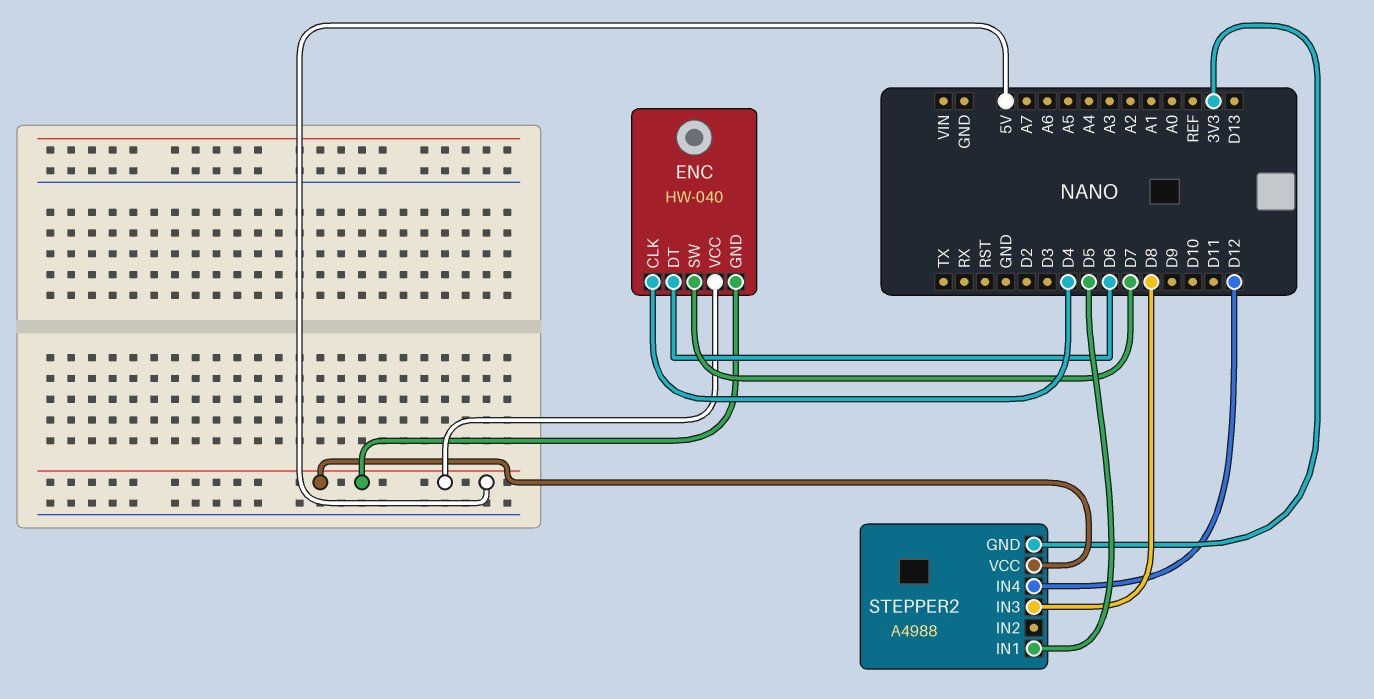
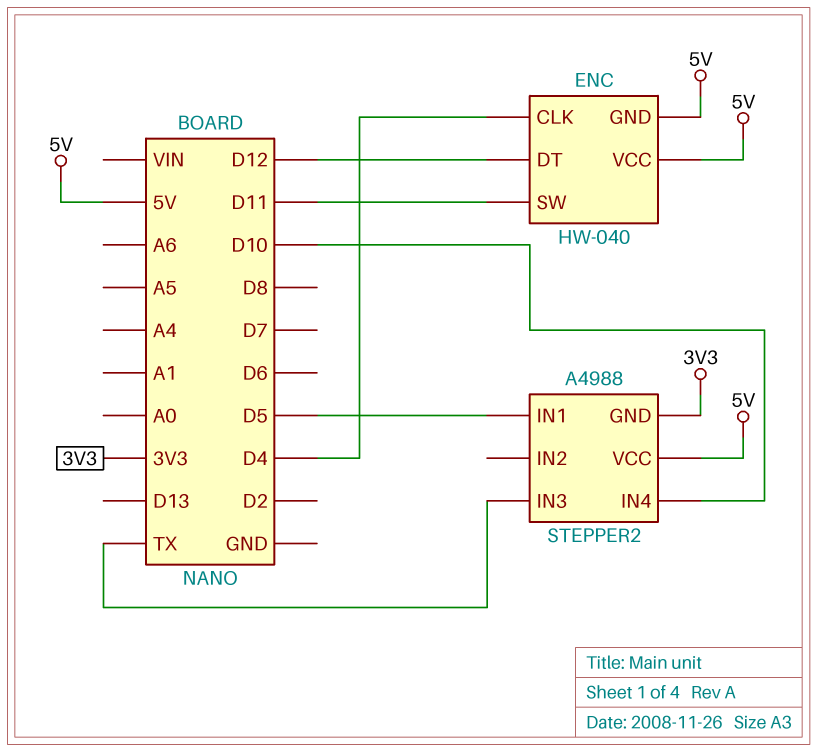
ENC pin DT: D6 -> D12
ENC pin SW: D7 -> D11
STEPPER2 pin IN3: D8 -> TX
STEPPER2 pin IN4: D12 -> D10

